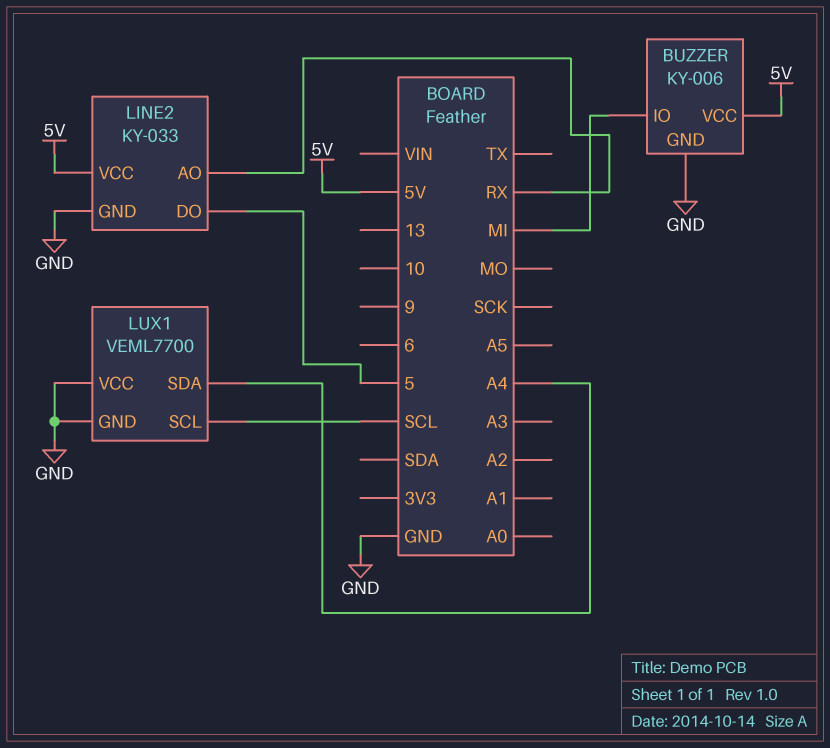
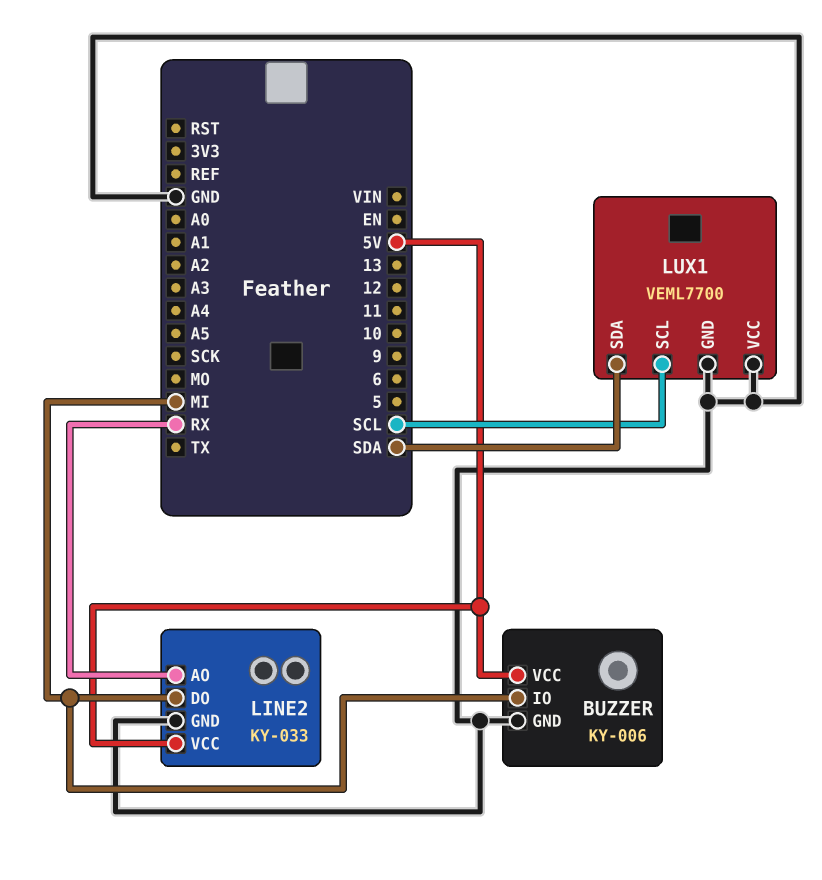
LINE2 pin DO: 5 -> MI
LUX1 pin SDA: A4 -> SDA

